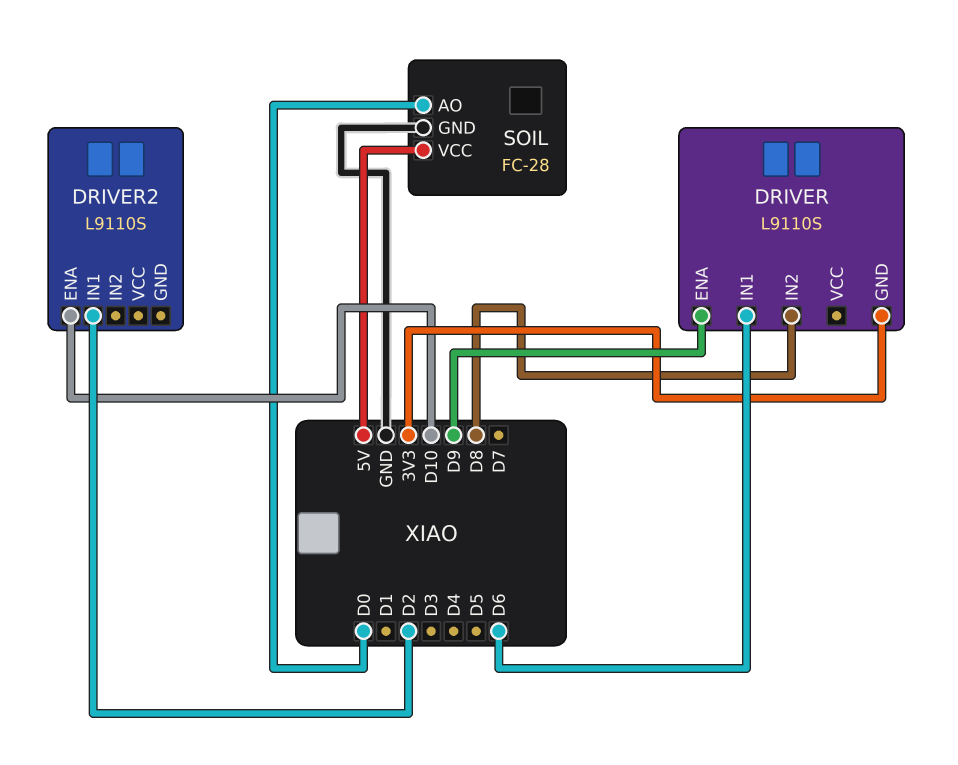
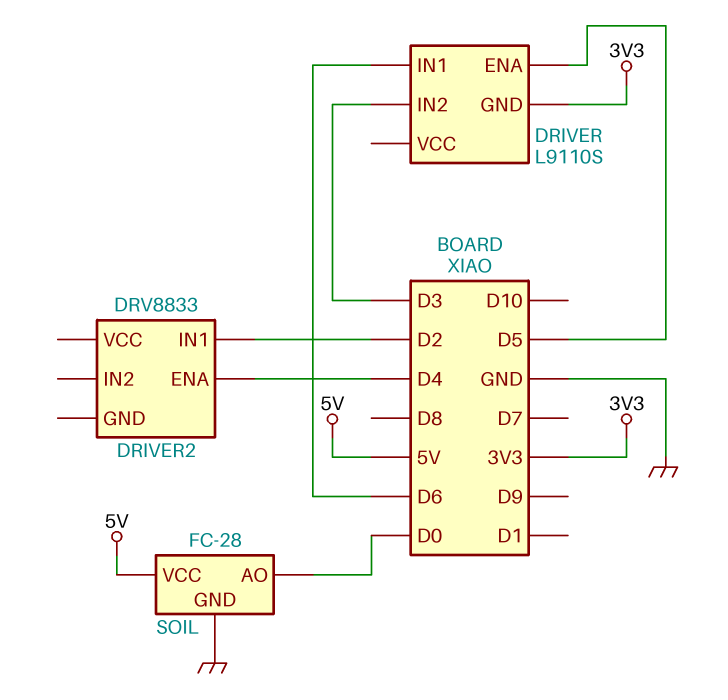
DRIVER pin ENA: D9 -> D5
DRIVER pin IN2: D8 -> D3
DRIVER2: L9110S -> DRV8833
DRIVER2 pin ENA: D10 -> D4

